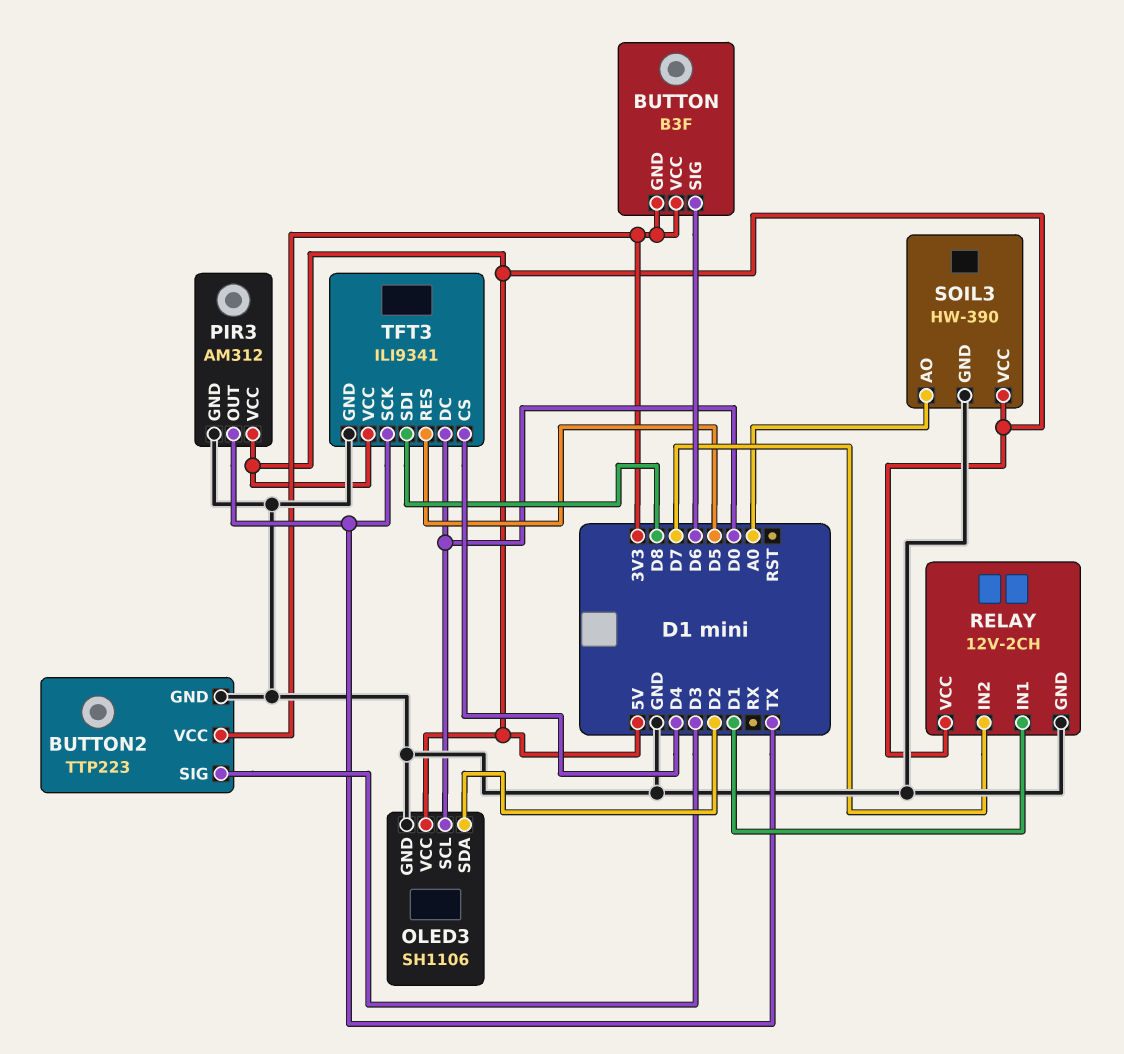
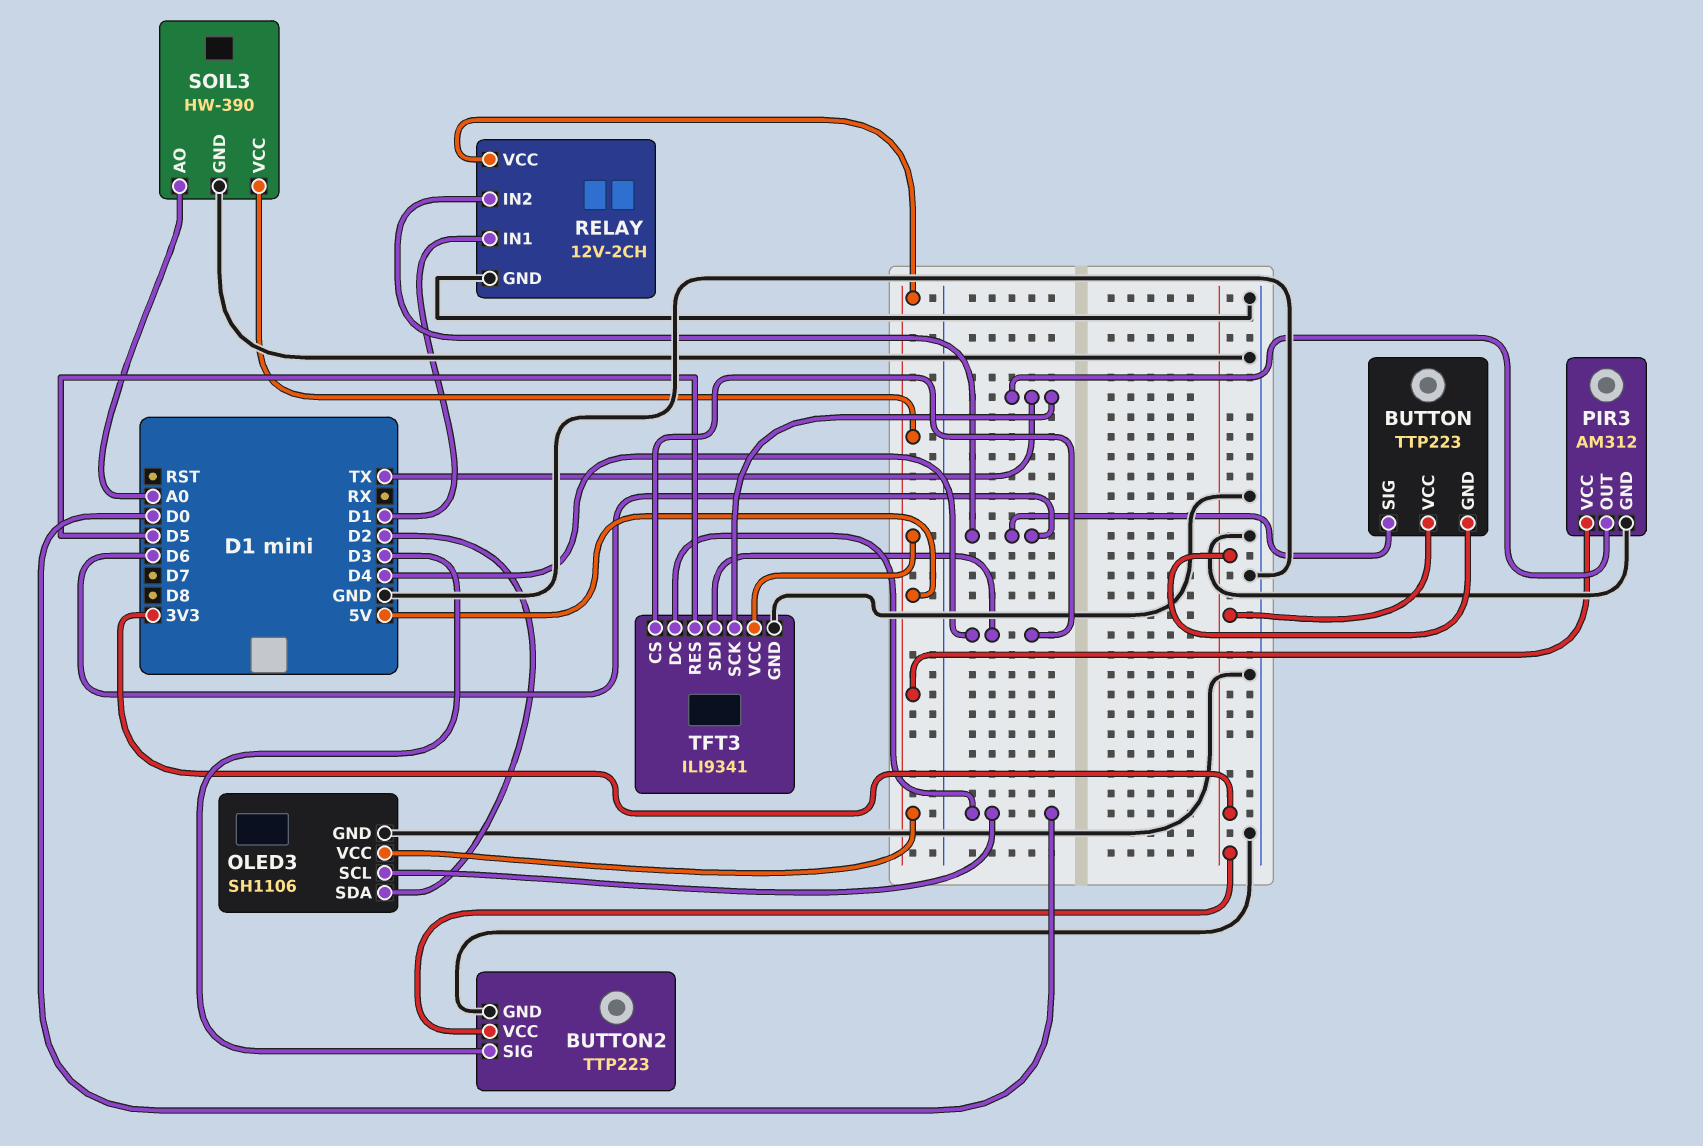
BUTTON: B3F -> TTP223
RELAY pin IN2: D7 -> D6
TFT3 pin SDI: D8 -> D4

